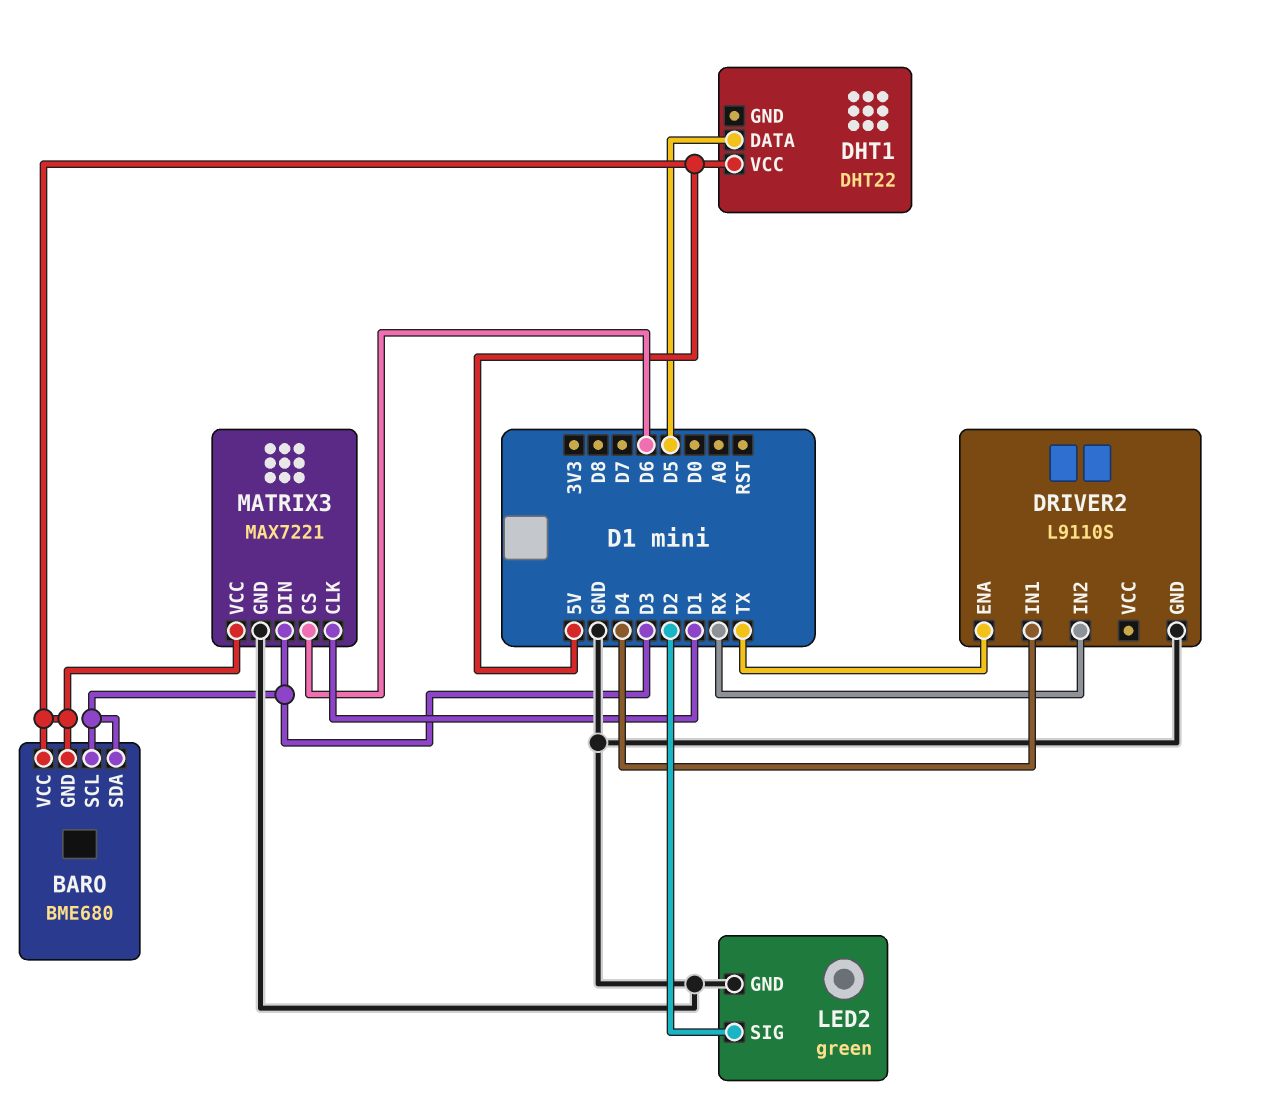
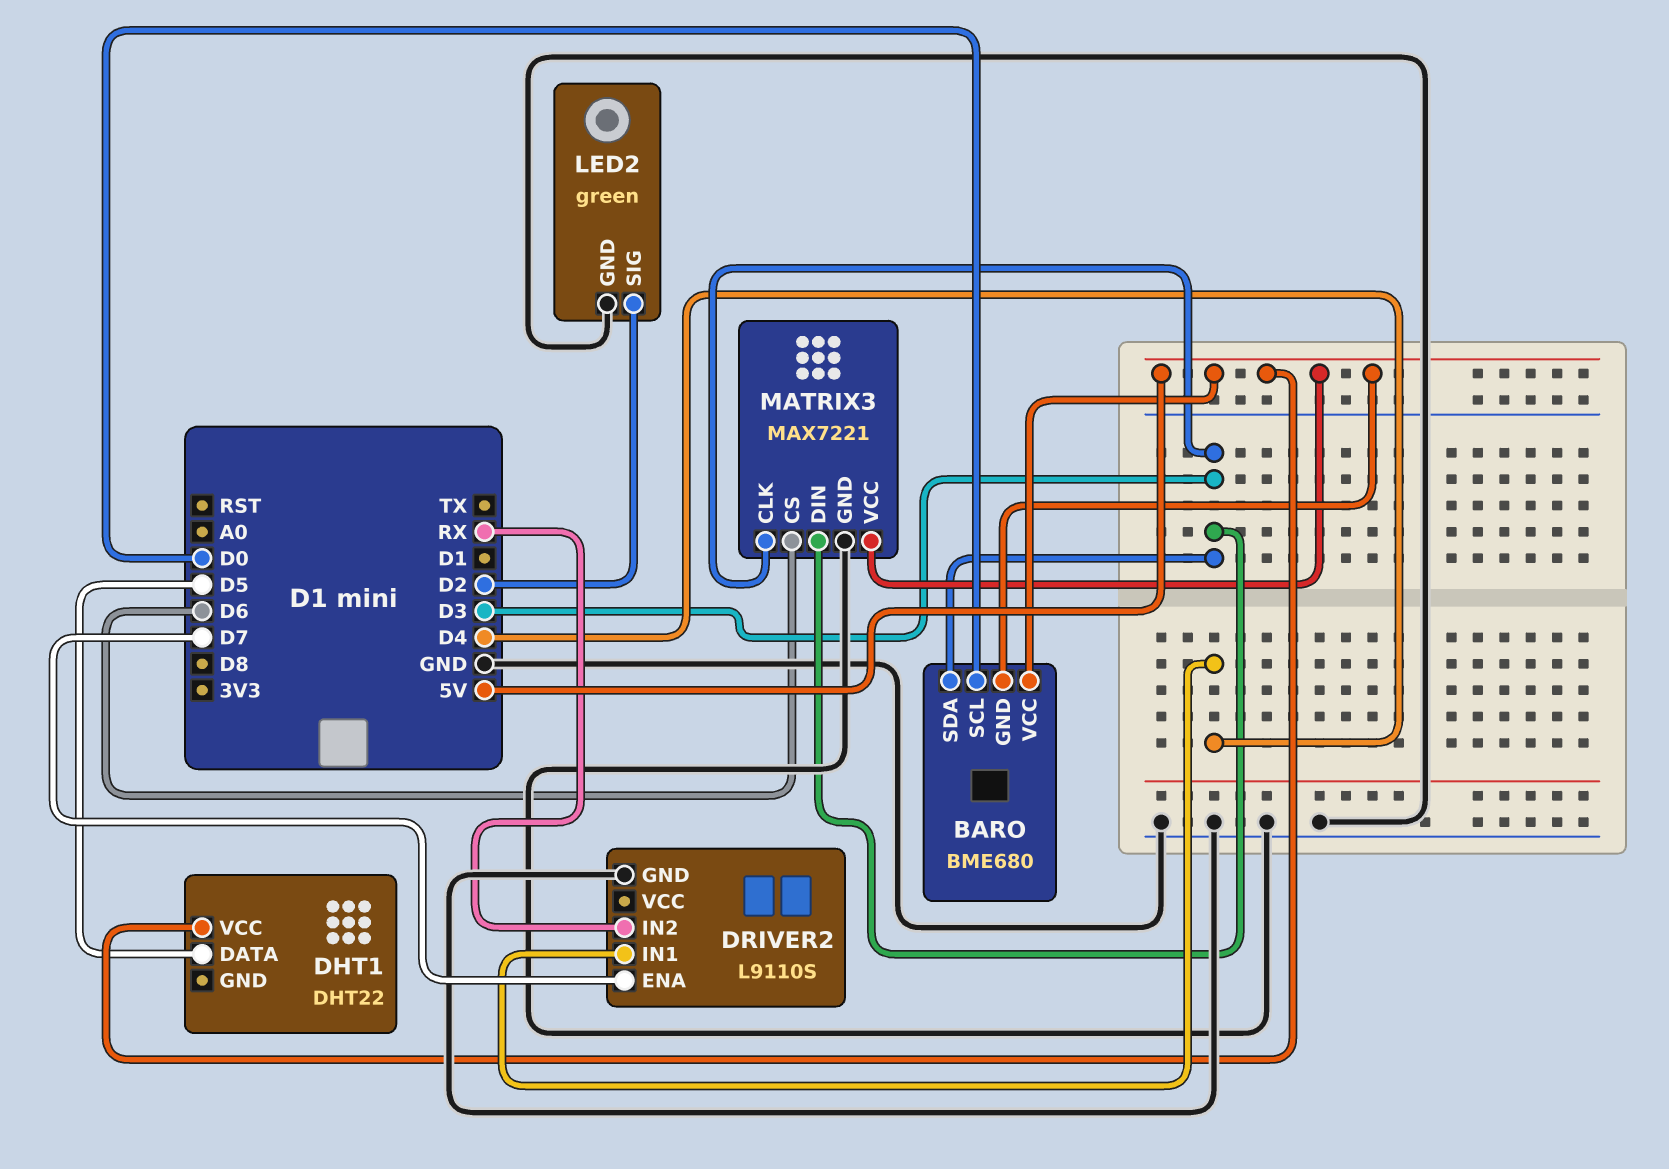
BARO pin SCL: D3 -> D0
DRIVER2 pin ENA: TX -> D7
MATRIX3 pin CLK: D1 -> D3

